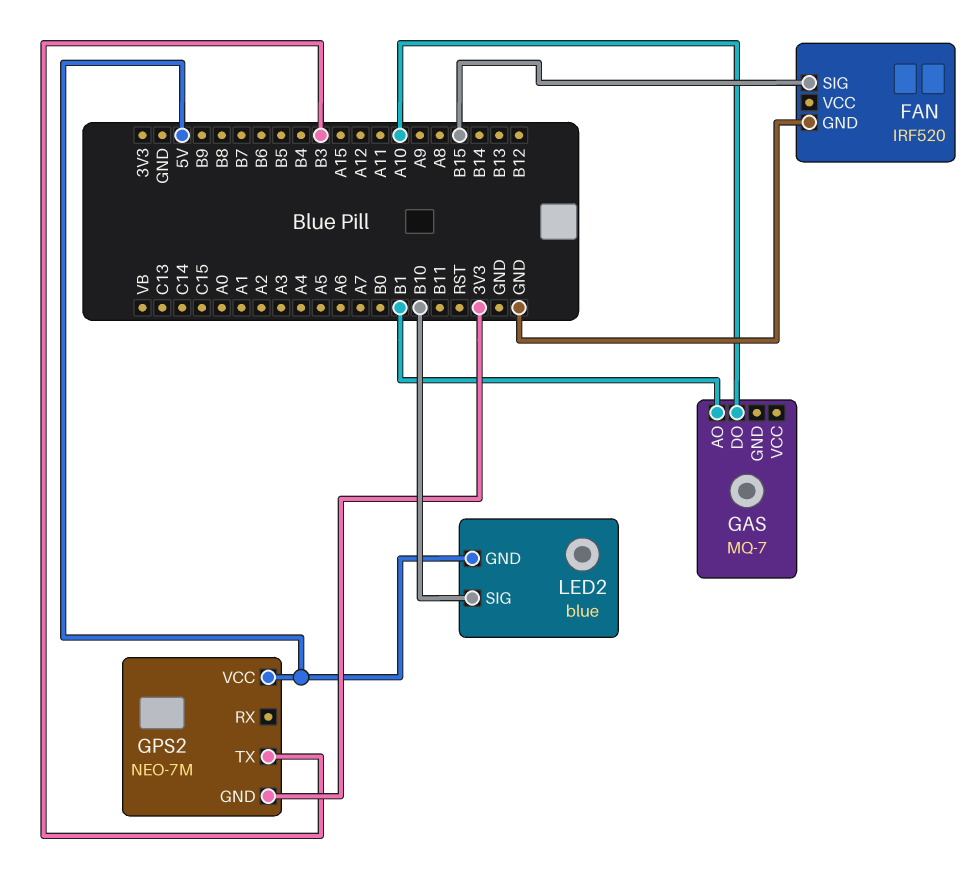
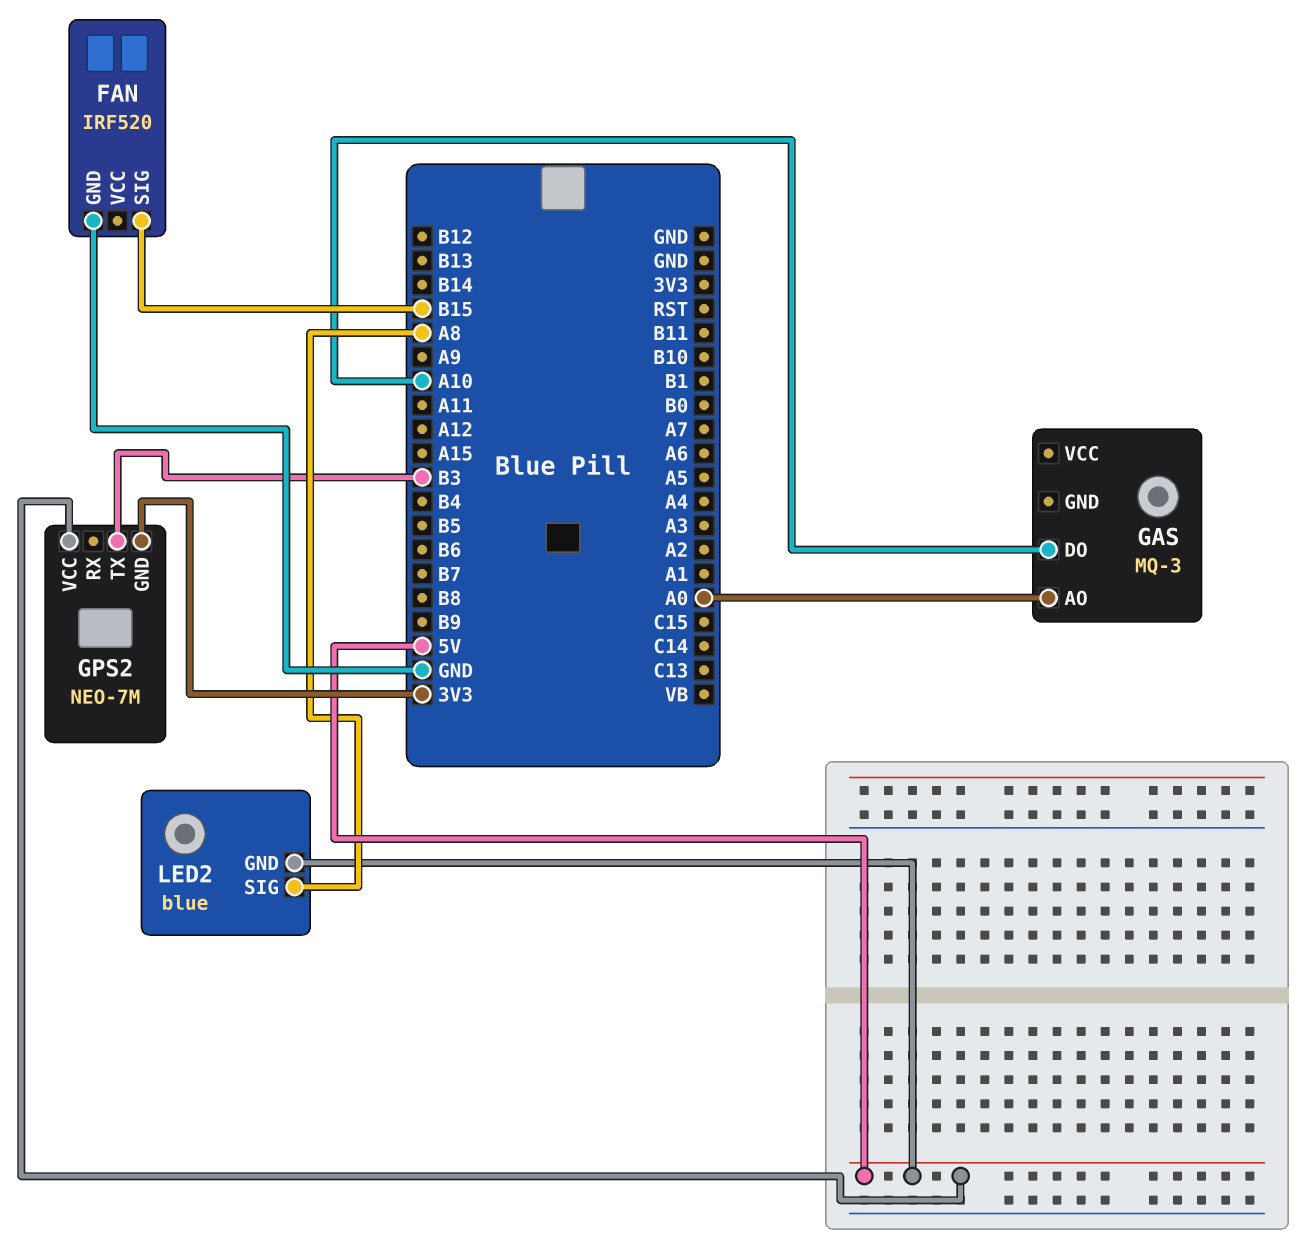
GAS: MQ-7 -> MQ-3
GAS pin AO: B1 -> A0
LED2 pin SIG: B10 -> A8

